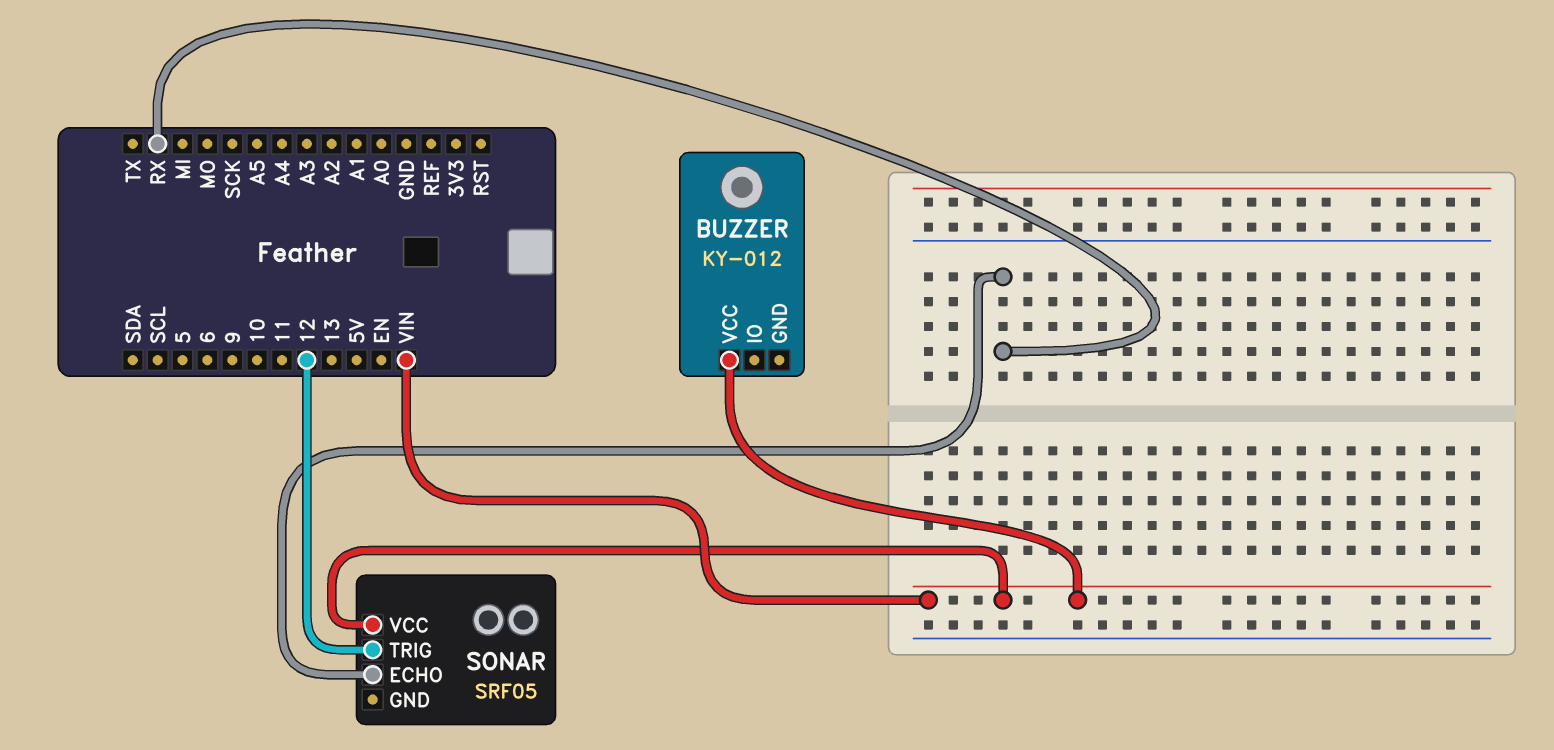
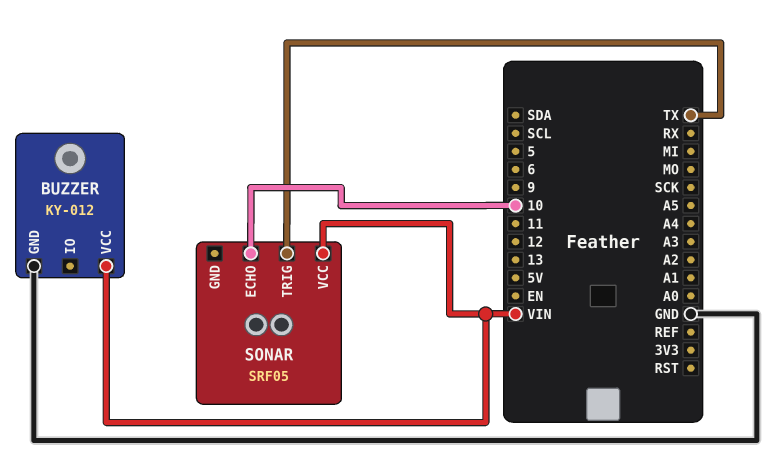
BUZZER pin GND: none -> GND
SONAR pin ECHO: RX -> 10
SONAR pin TRIG: 12 -> TX

